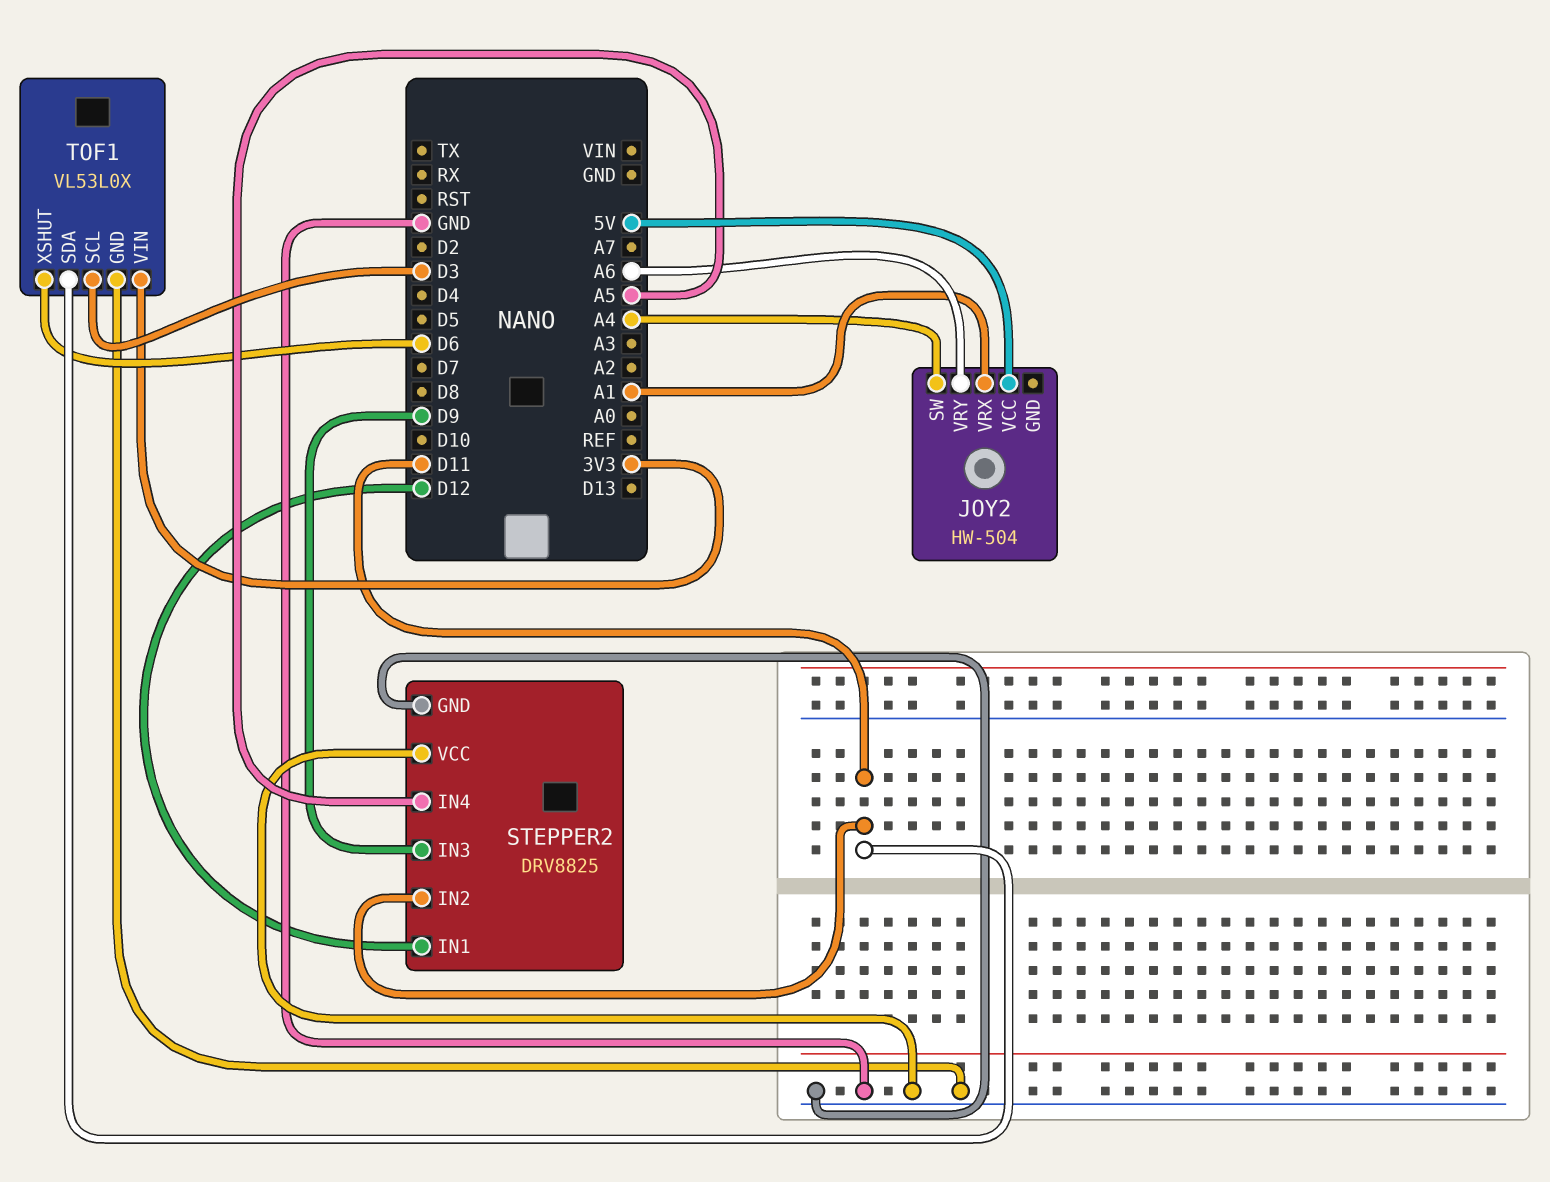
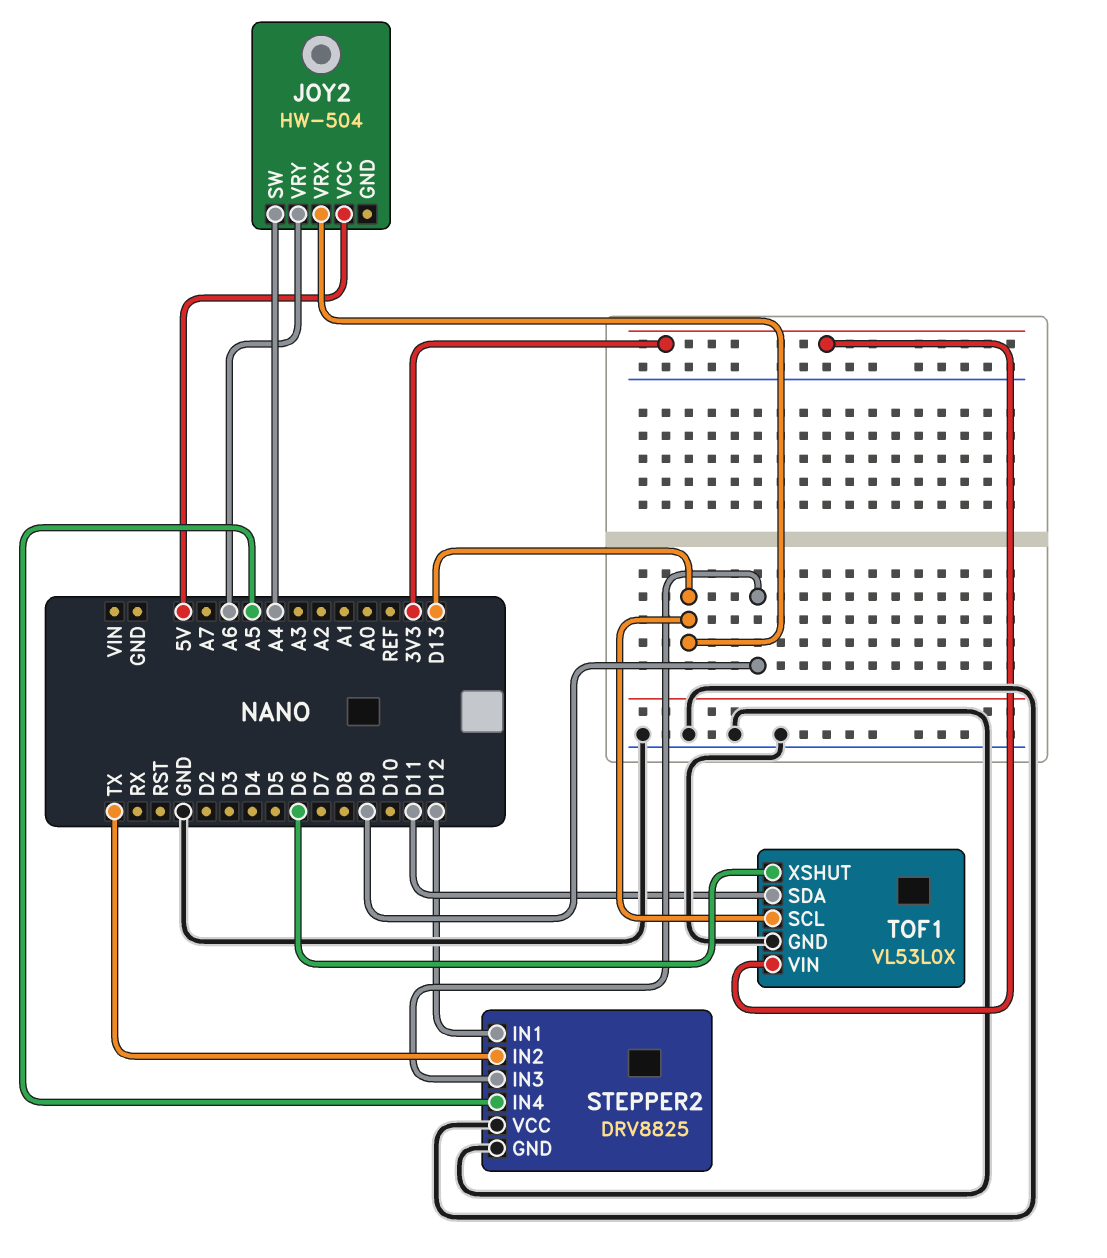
JOY2 pin VRX: A1 -> D13
STEPPER2 pin IN2: D11 -> TX
TOF1 pin SCL: D3 -> D13

